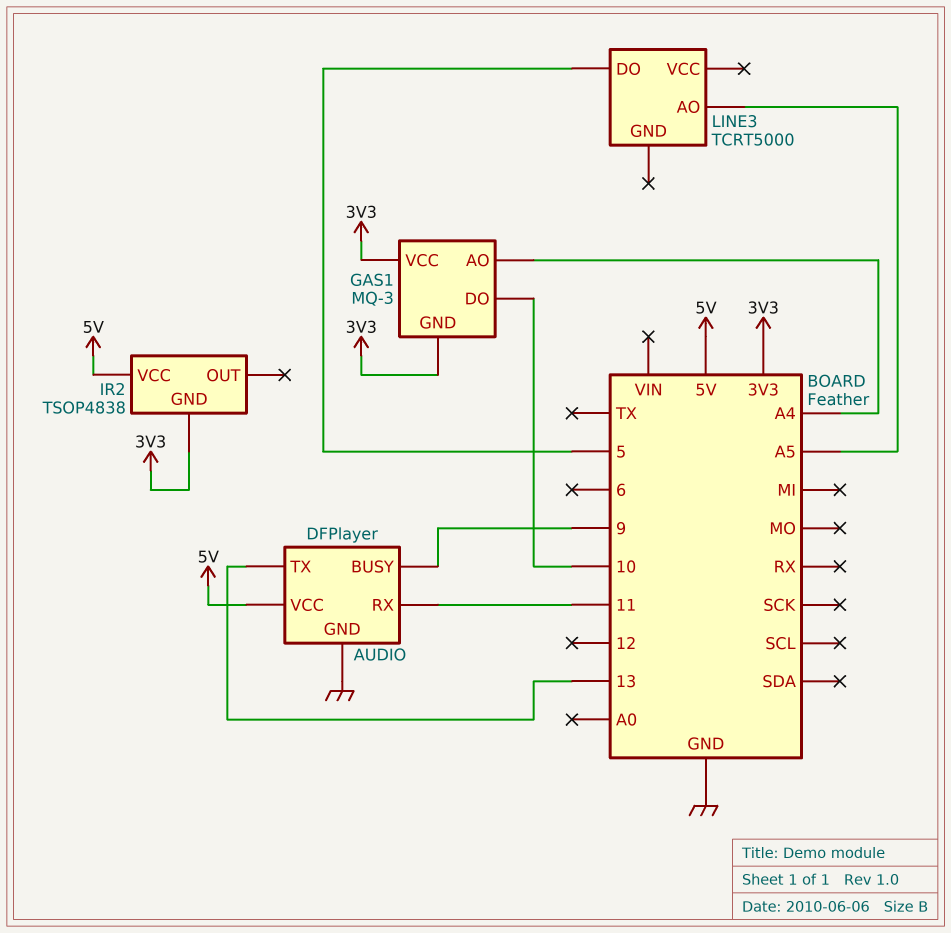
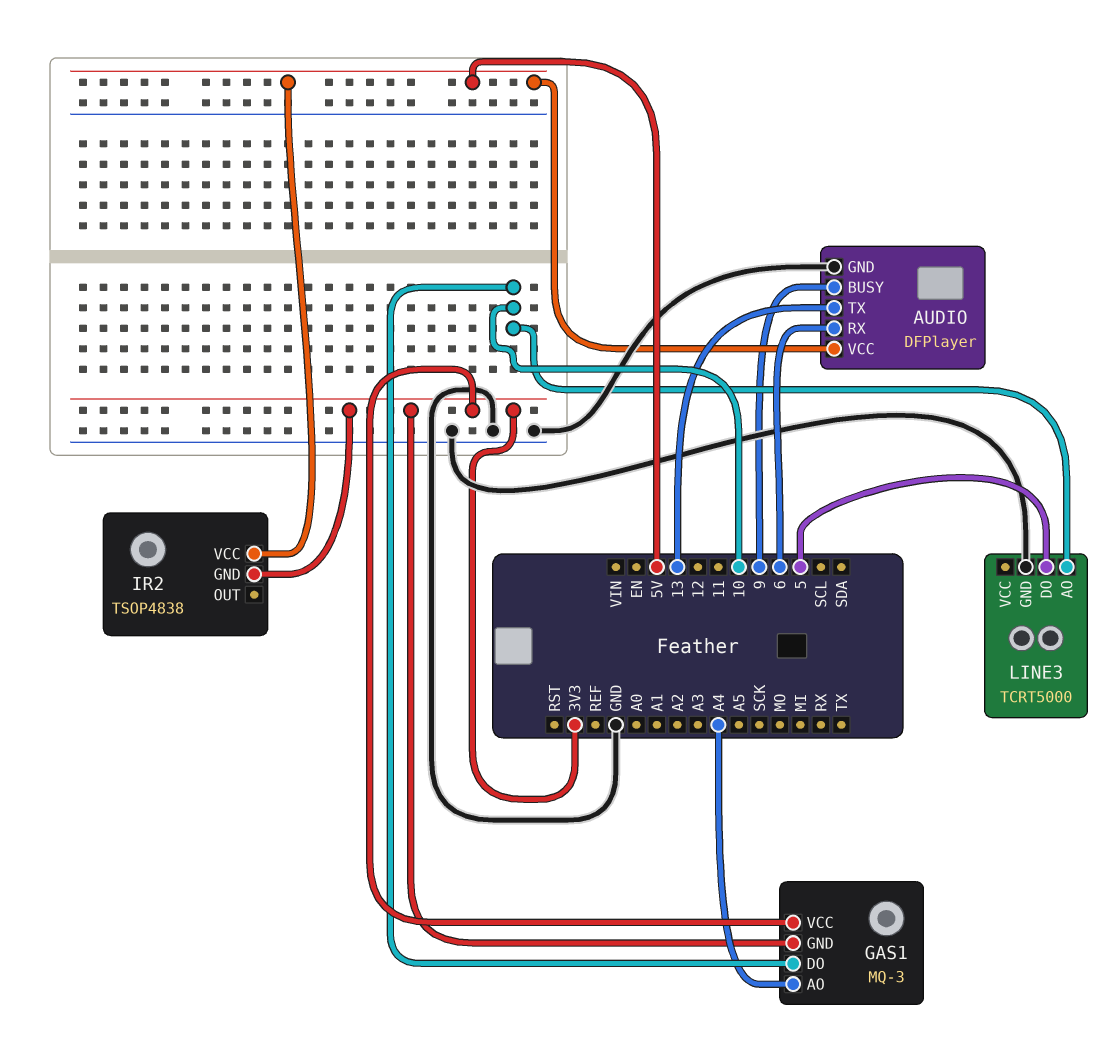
AUDIO pin RX: 11 -> 6
LINE3 pin AO: A5 -> 10
LINE3 pin GND: none -> GND

